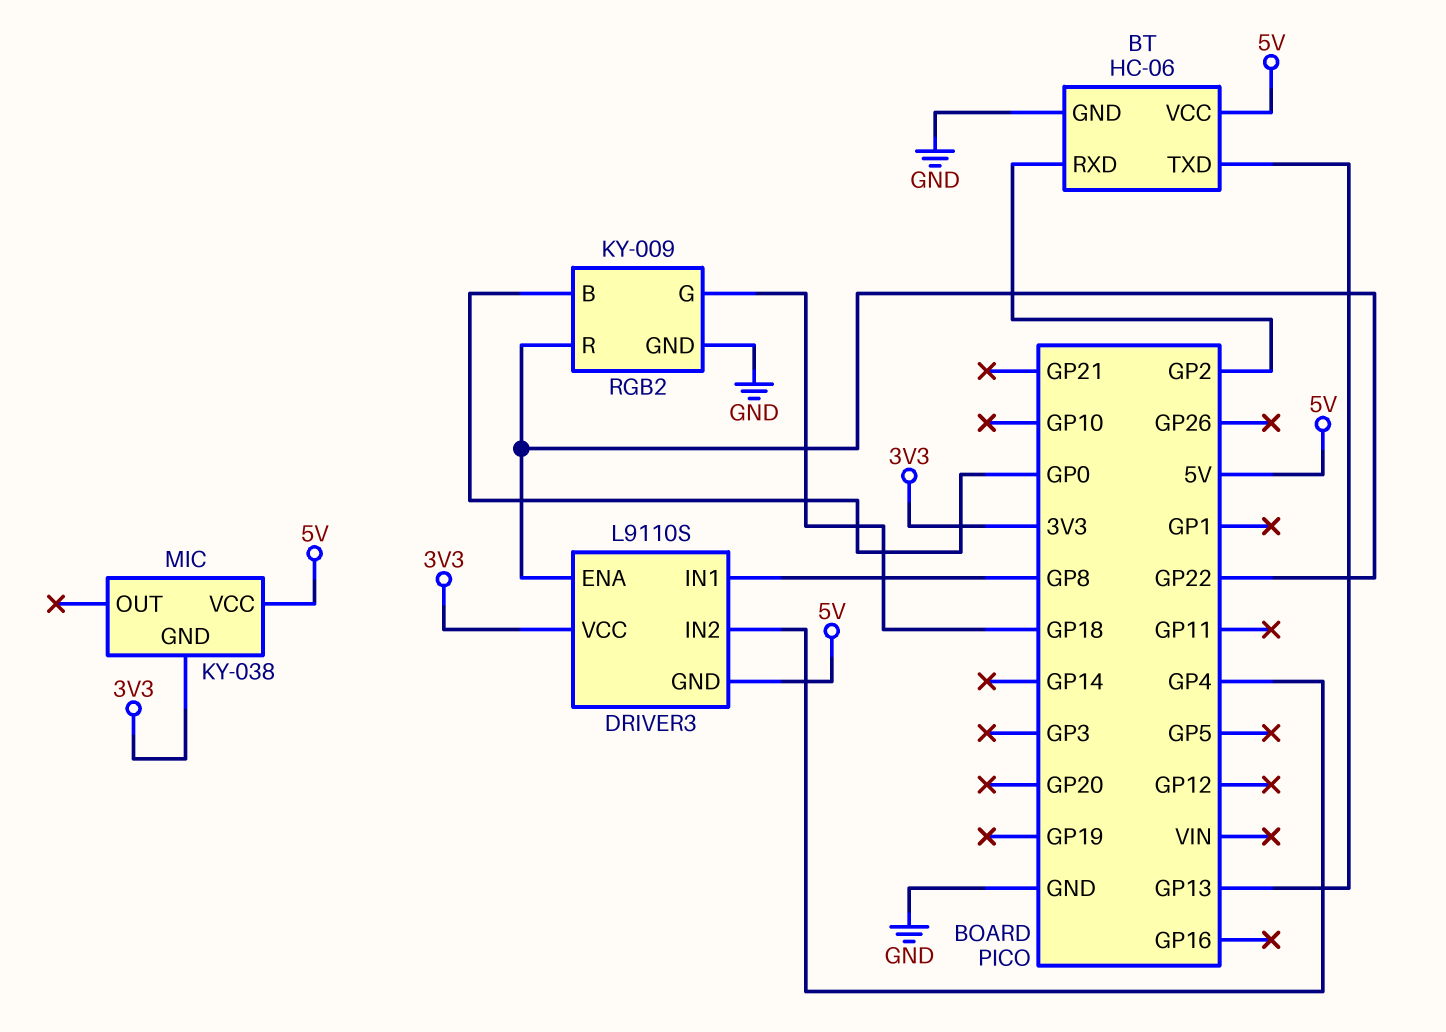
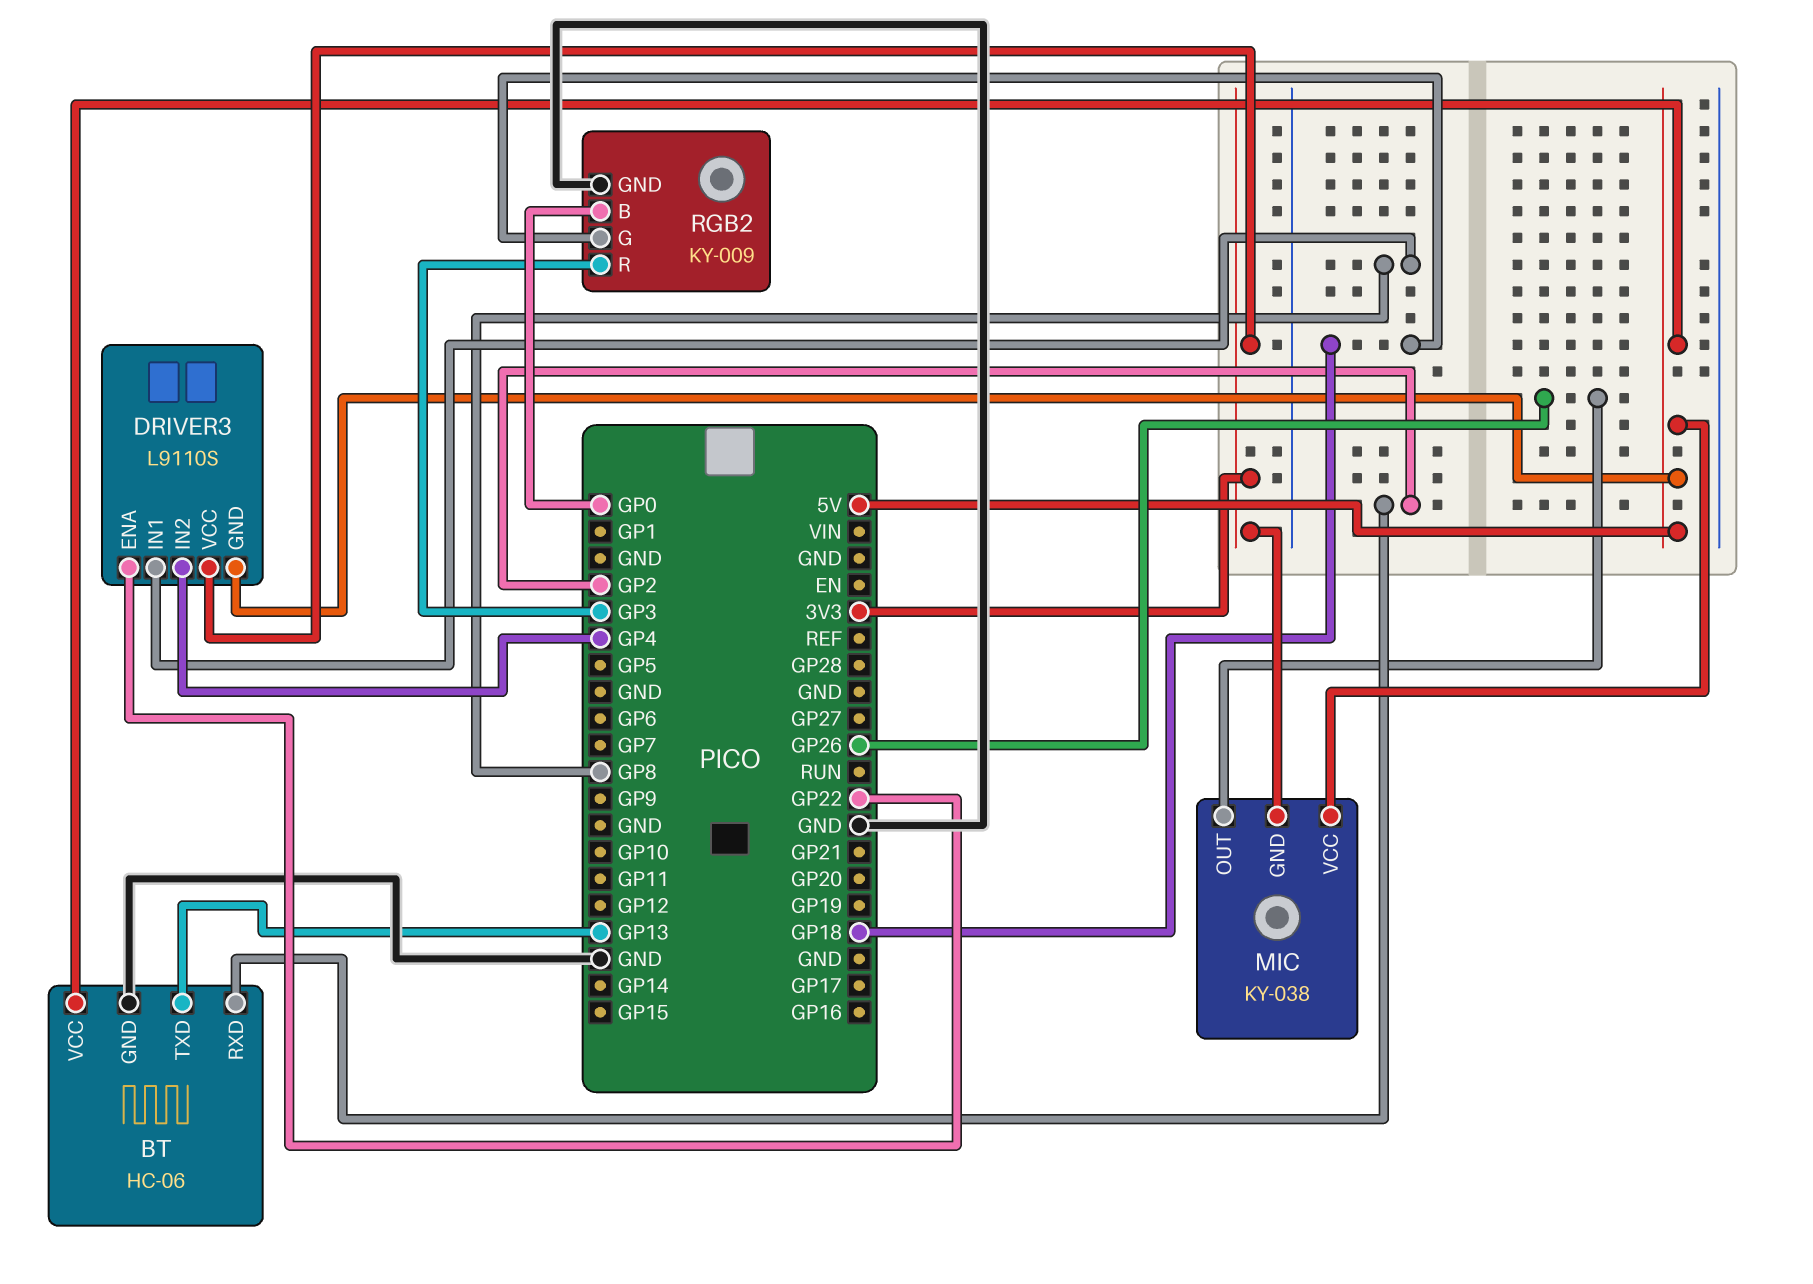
MIC pin OUT: none -> GP26
RGB2 pin R: GP22 -> GP3

